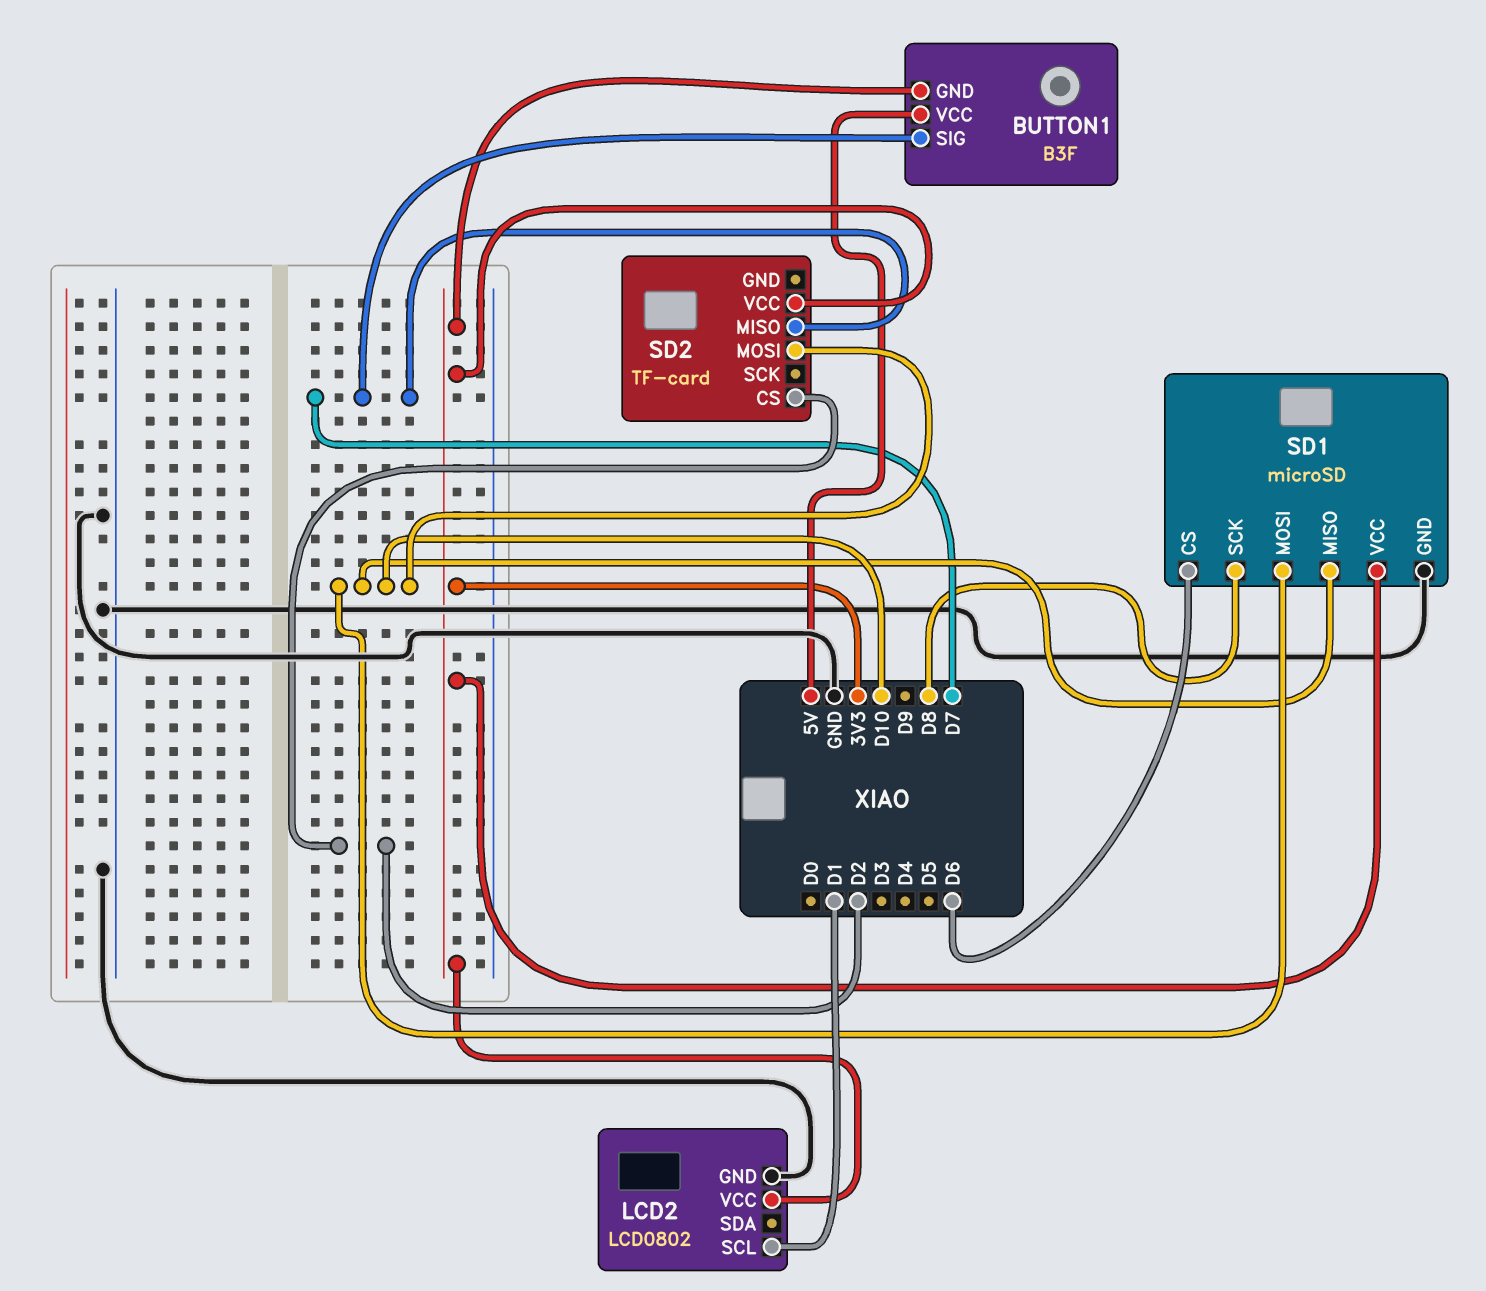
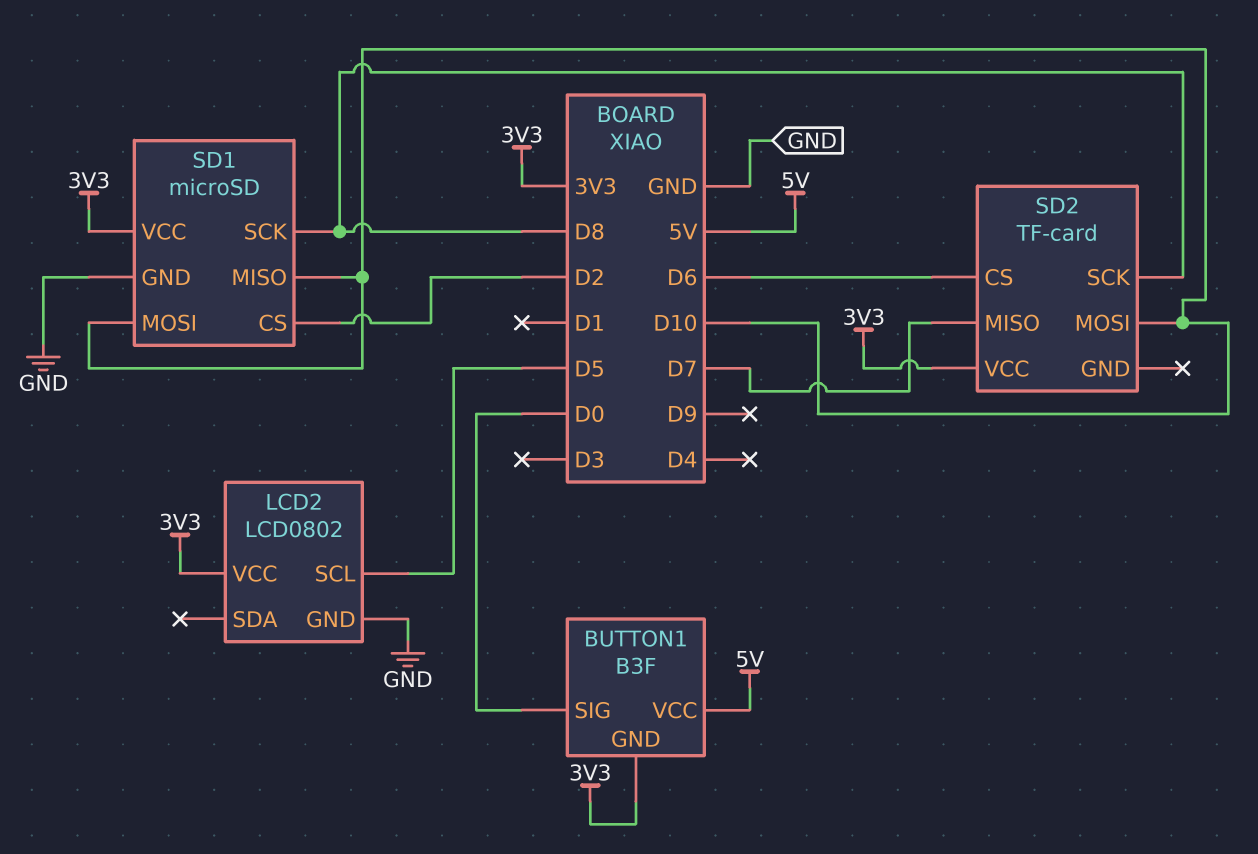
BUTTON1 pin SIG: D7 -> D0
LCD2 pin SCL: D1 -> D5
SD1 pin CS: D6 -> D2
SD2 pin CS: D2 -> D6
SD2 pin SCK: none -> D8

